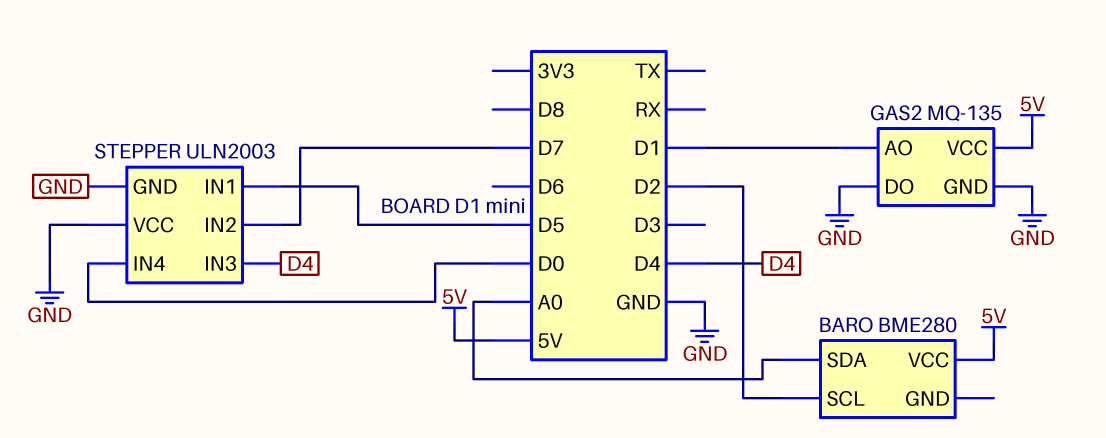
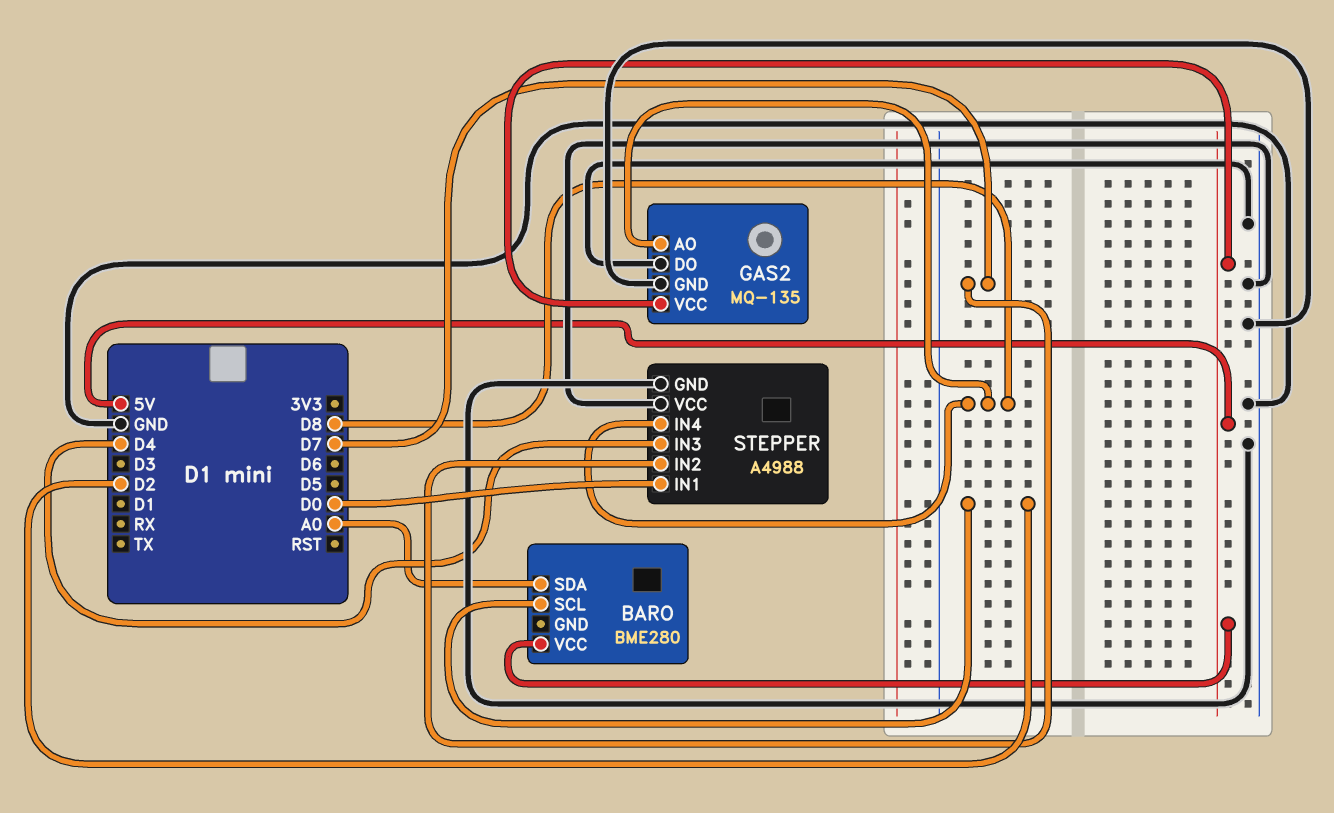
GAS2 pin AO: D1 -> D8
STEPPER: ULN2003 -> A4988
STEPPER pin IN1: D5 -> D0
STEPPER pin IN4: D0 -> D8

